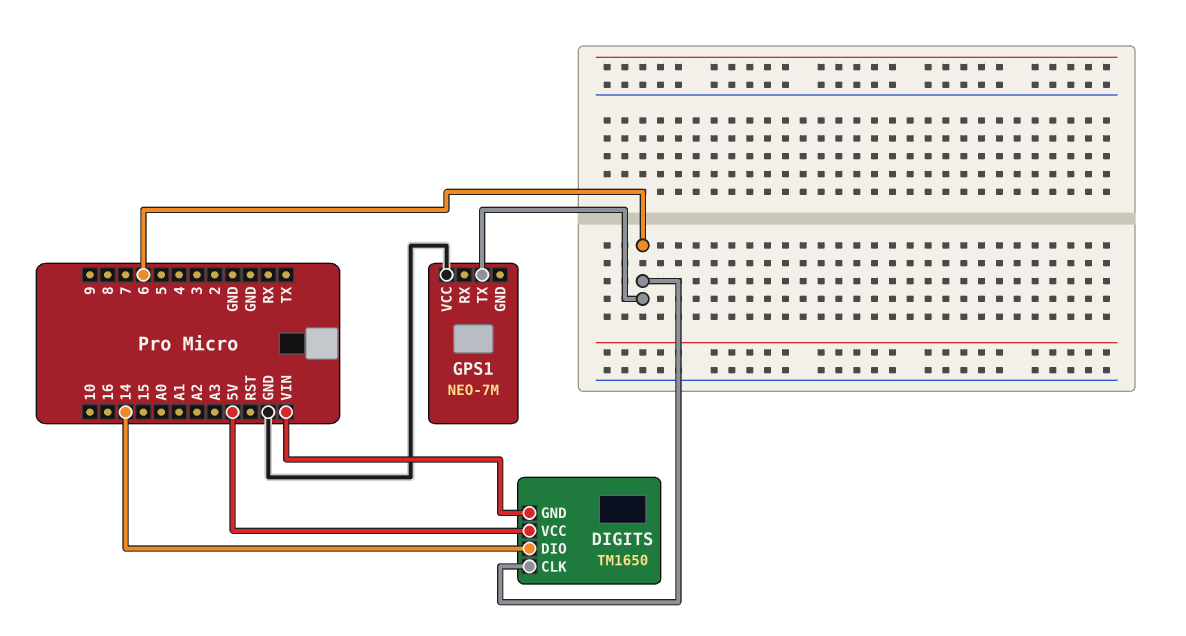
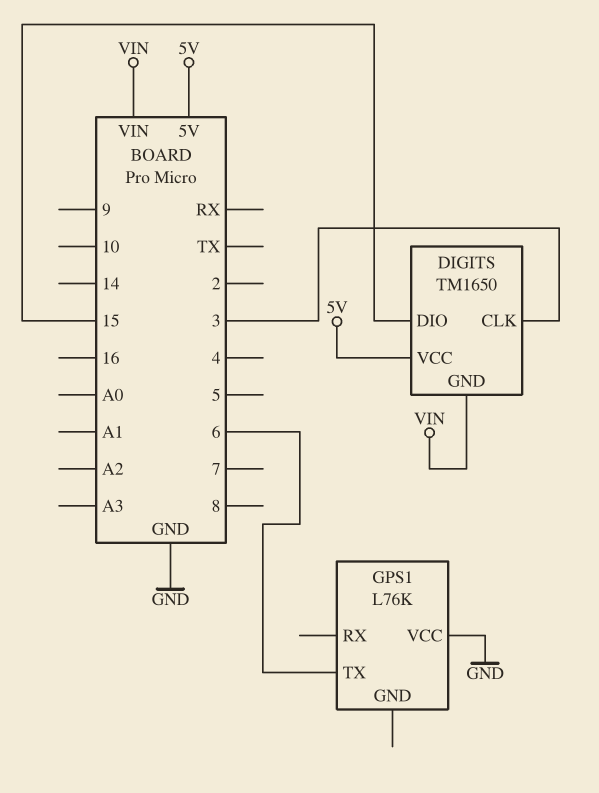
DIGITS pin CLK: 6 -> 3
DIGITS pin DIO: 14 -> 15
GPS1: NEO-7M -> L76K

